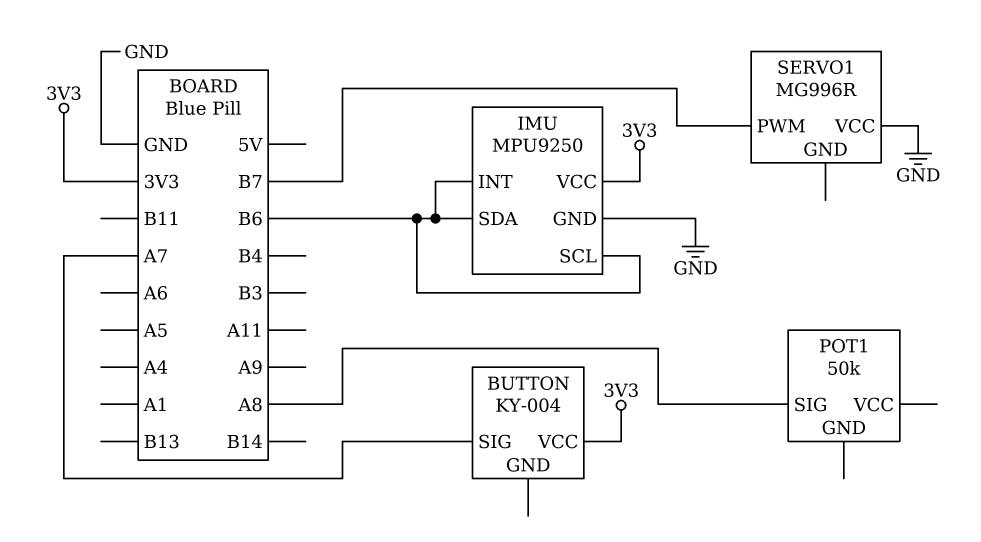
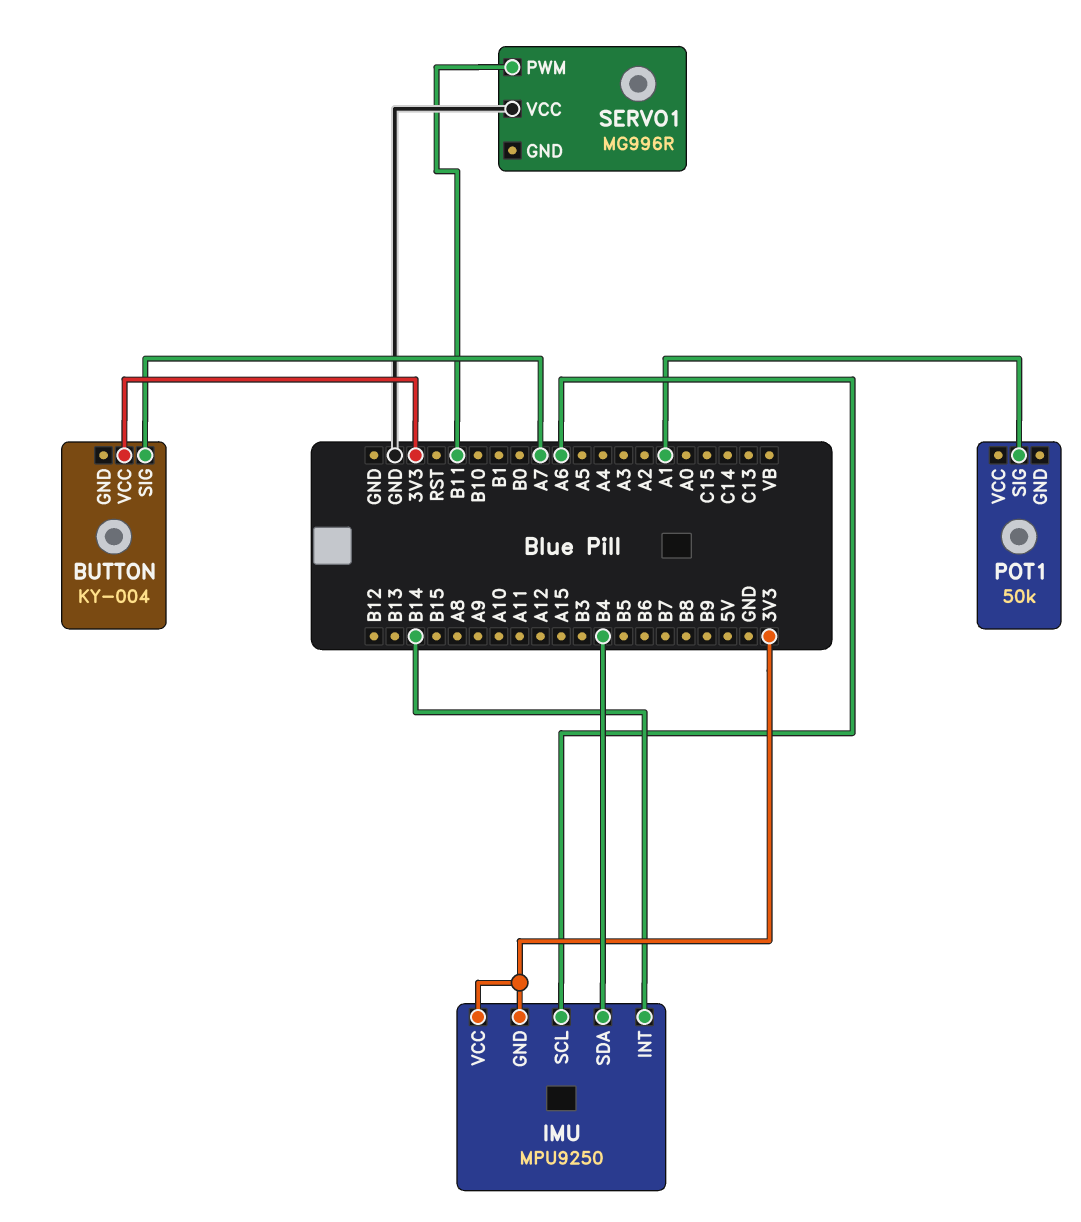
IMU pin GND: GND -> 3V3
IMU pin INT: B6 -> B14
IMU pin SCL: B6 -> A6
IMU pin SDA: B6 -> B4
POT1 pin SIG: A8 -> A1
SERVO1 pin PWM: B7 -> B11

